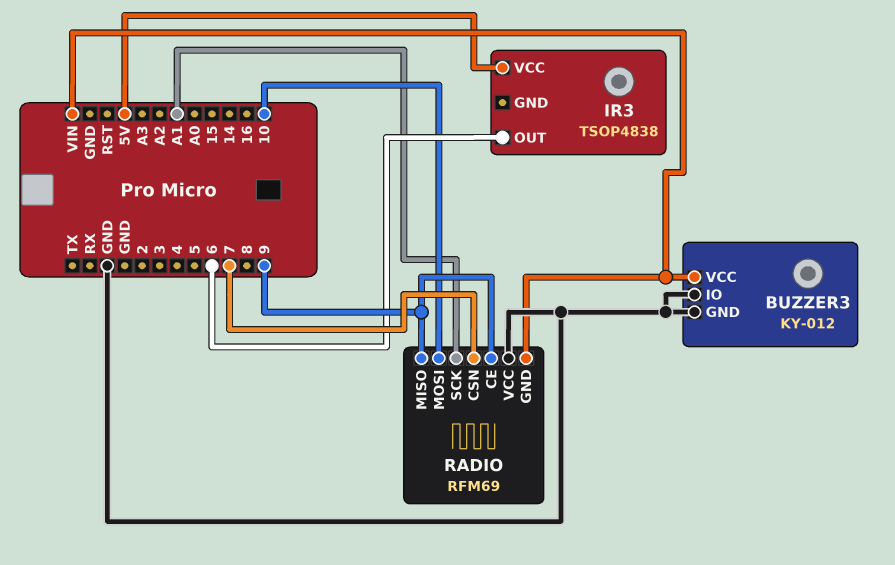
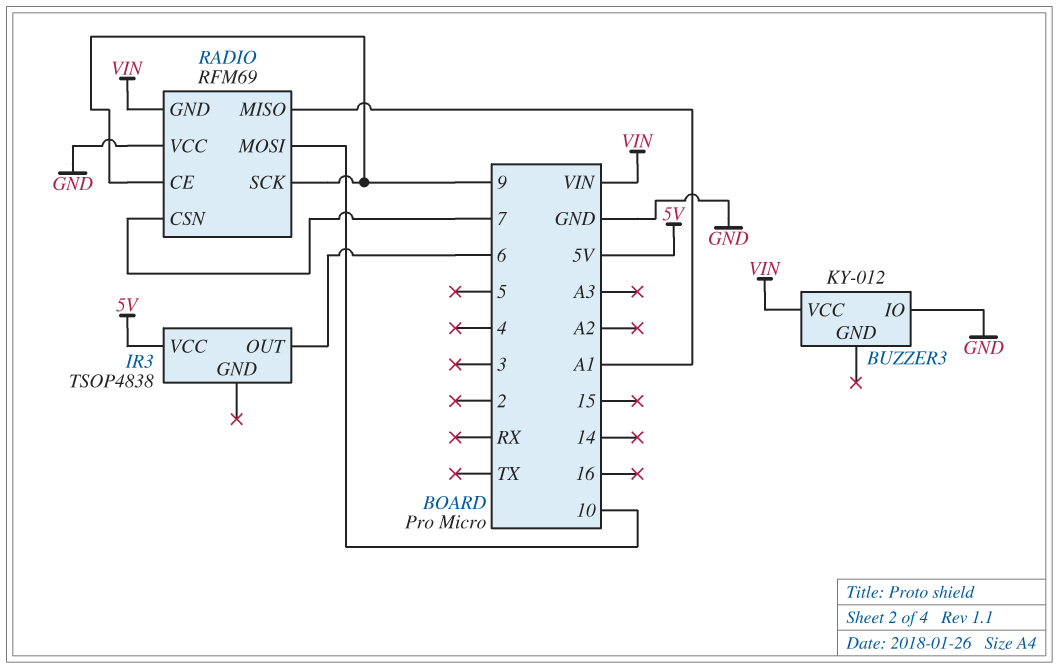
BUZZER3 pin GND: GND -> none
RADIO pin MISO: 9 -> A1
RADIO pin SCK: A1 -> 9

